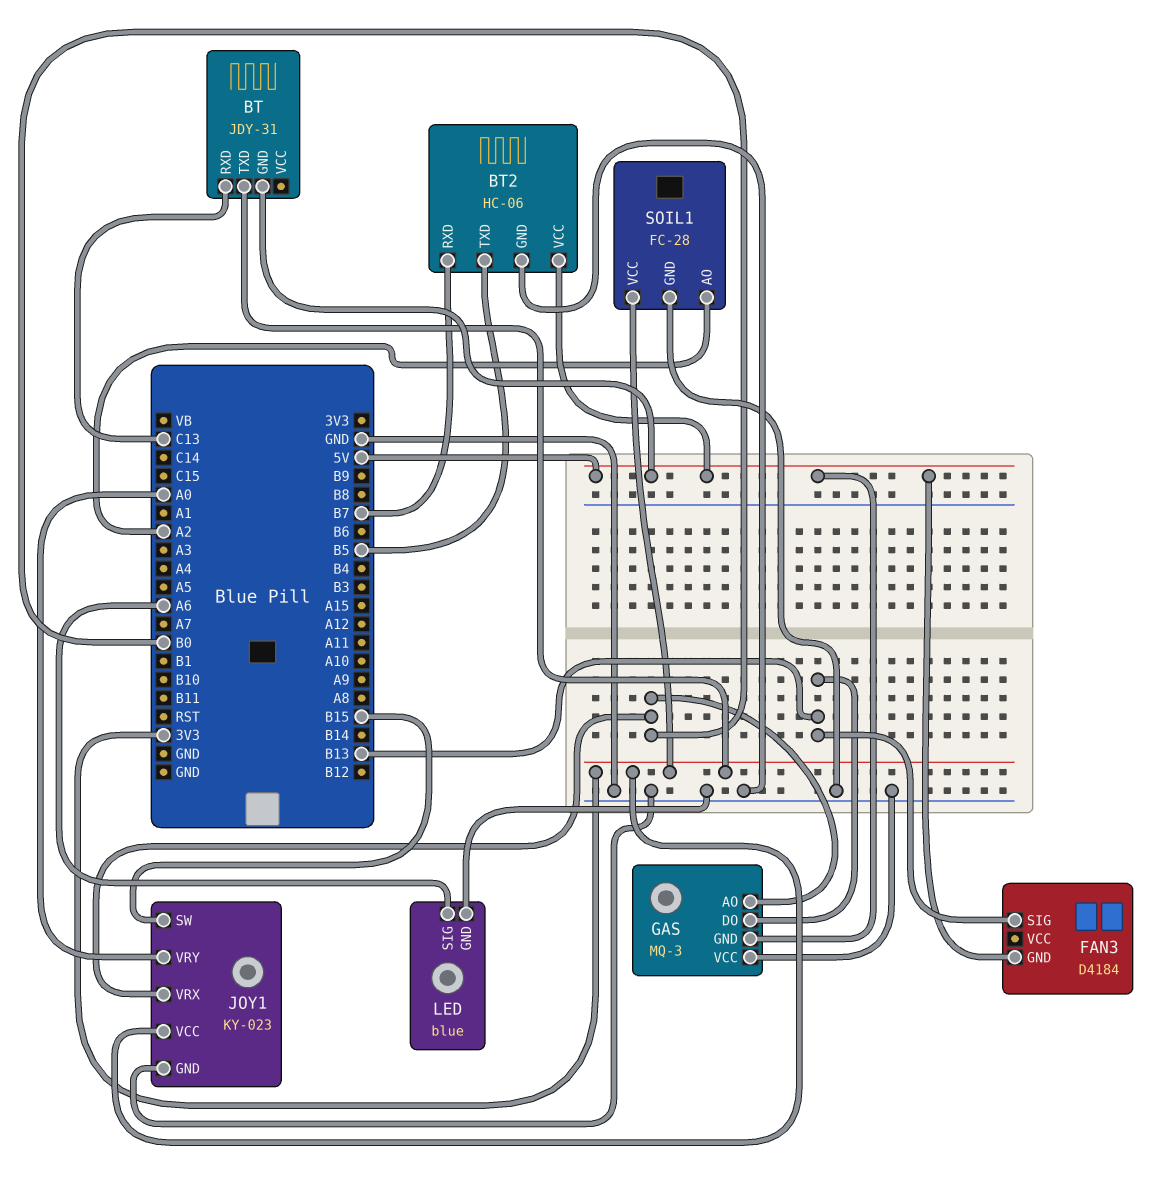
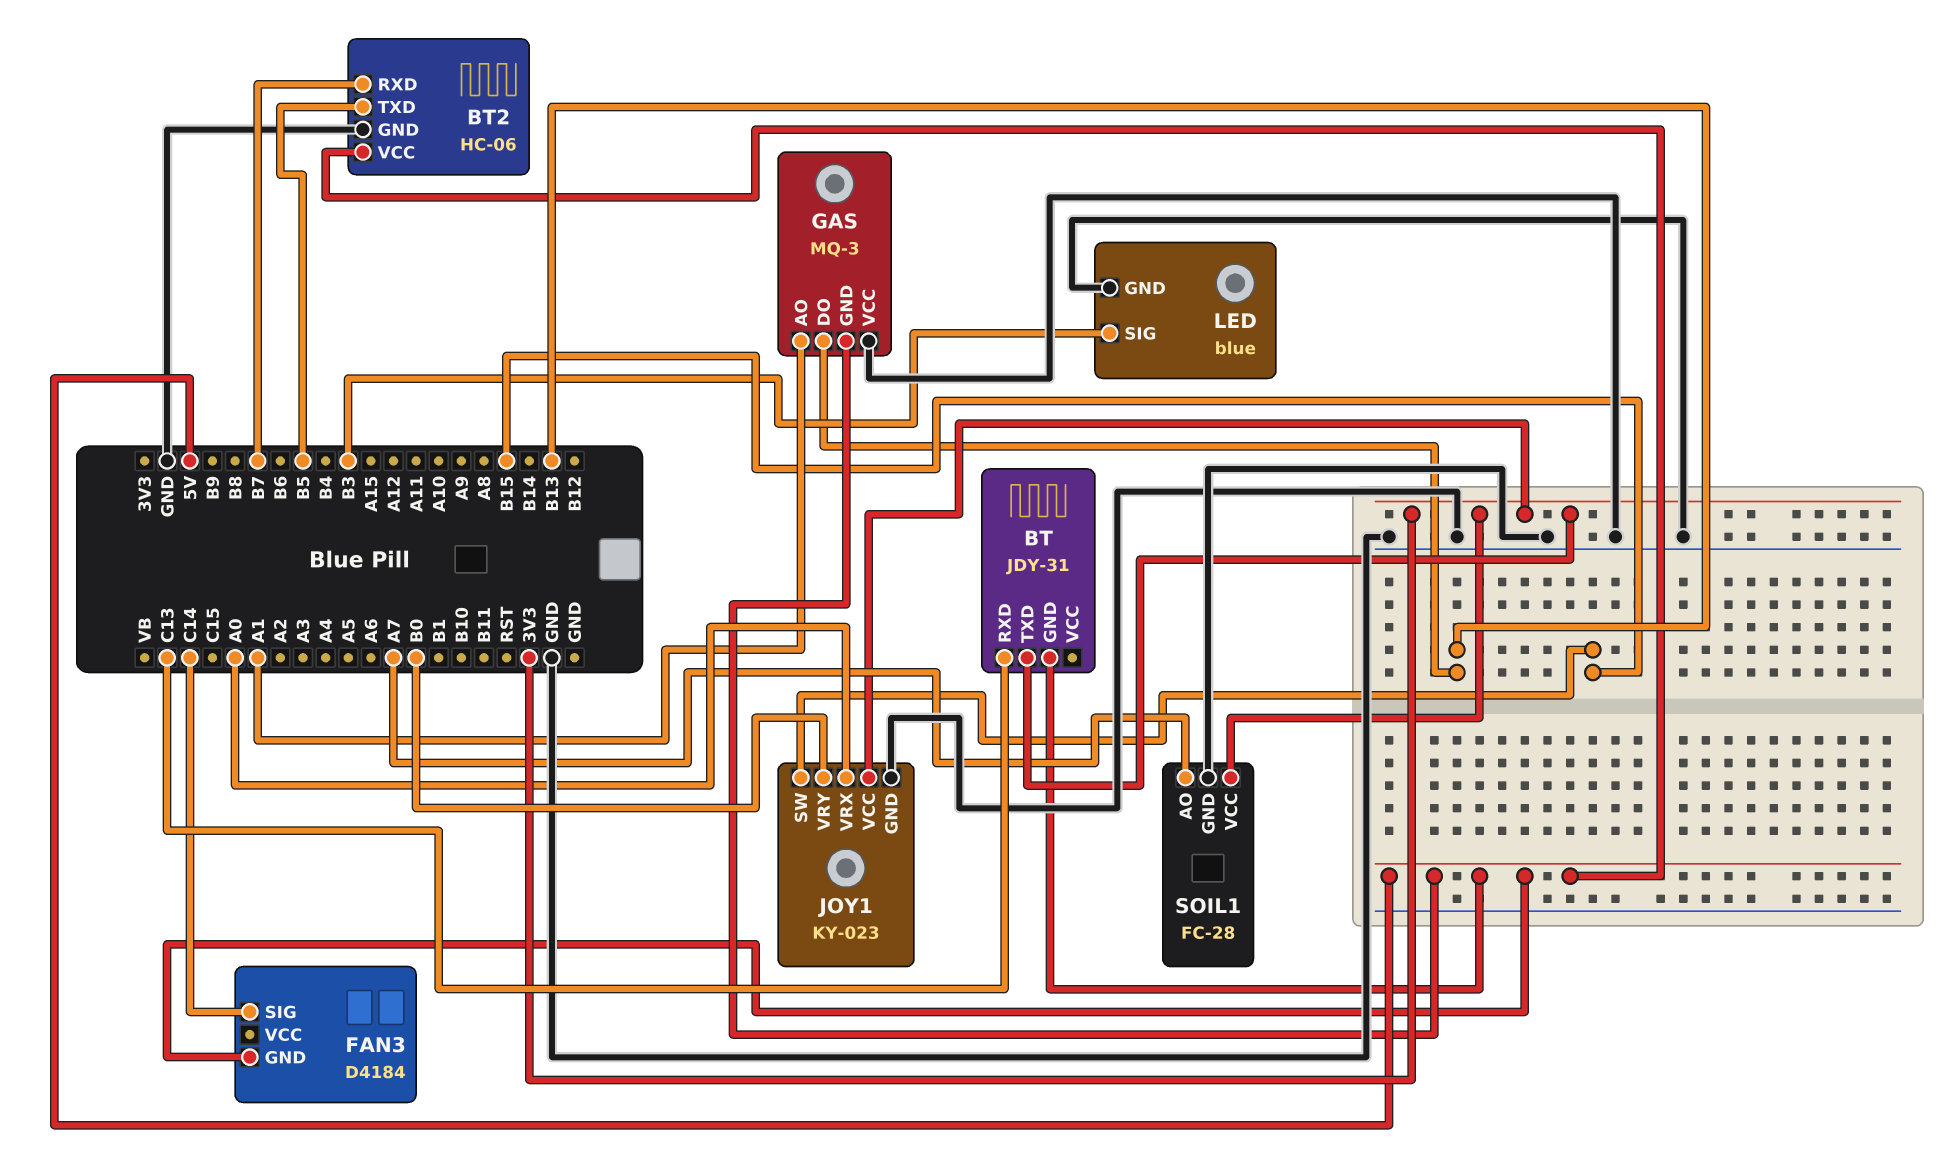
FAN3 pin SIG: B13 -> C14
GAS pin AO: B0 -> A1
JOY1 pin VRX: B0 -> A0
JOY1 pin VRY: A0 -> B0
LED pin SIG: A6 -> B3
SOIL1 pin AO: A2 -> A7

